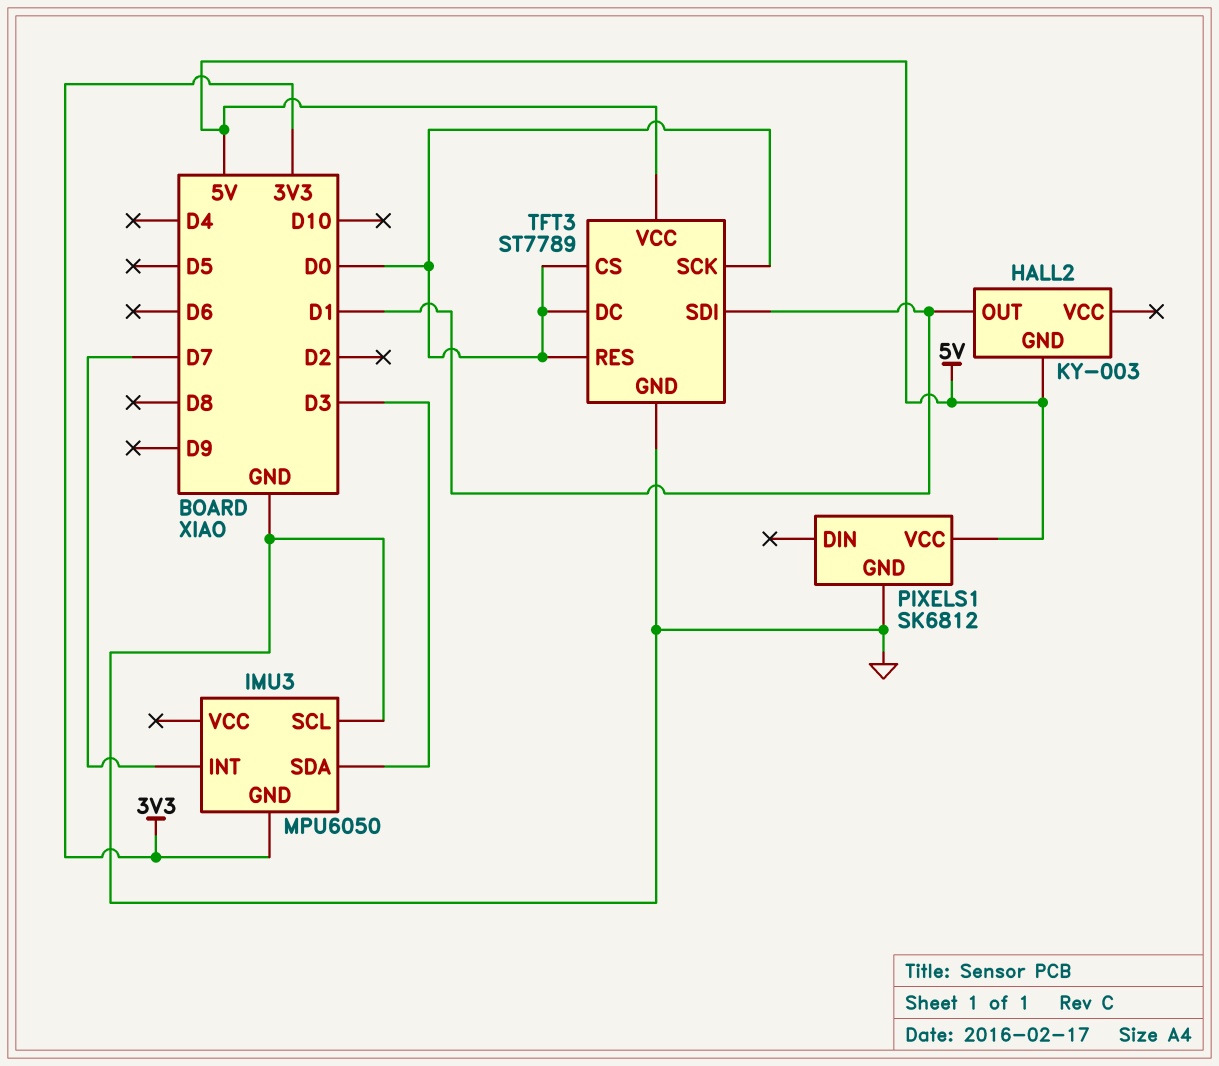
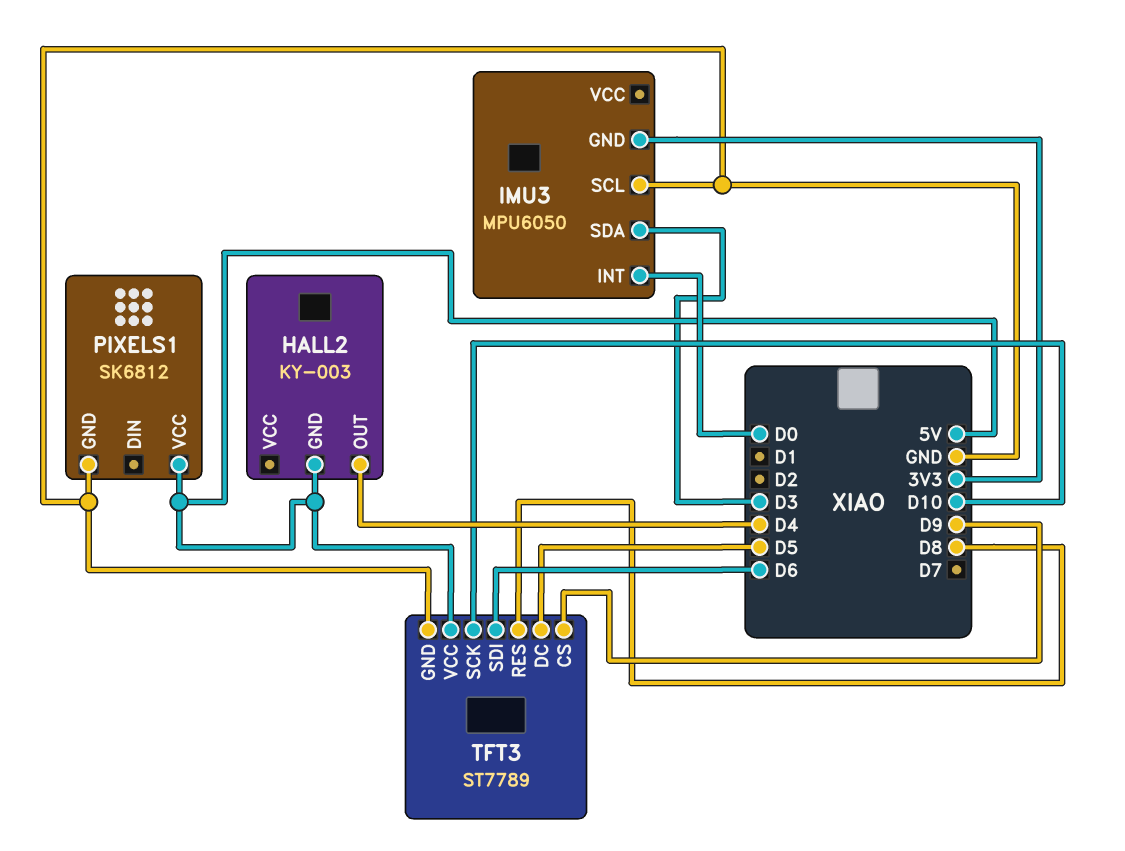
HALL2 pin OUT: D1 -> D4
IMU3 pin INT: D7 -> D0
TFT3 pin CS: D0 -> D9
TFT3 pin DC: D0 -> D5
TFT3 pin RES: D0 -> D8
TFT3 pin SCK: D0 -> D10
TFT3 pin SDI: D1 -> D6

